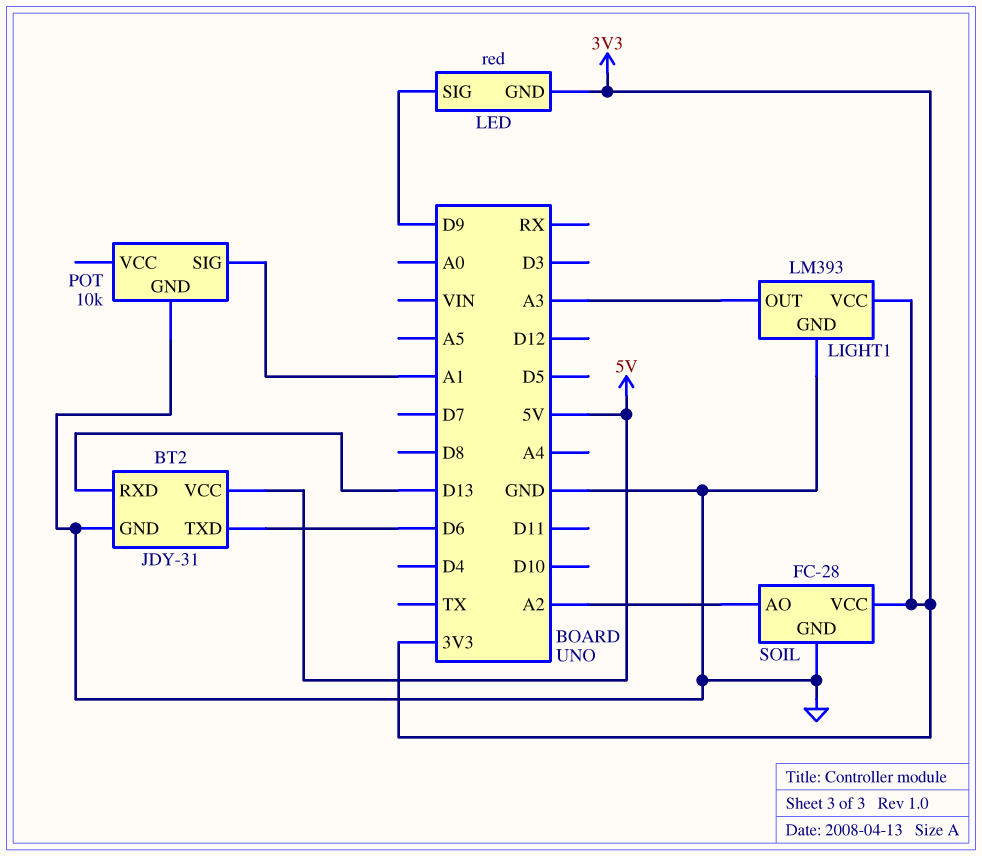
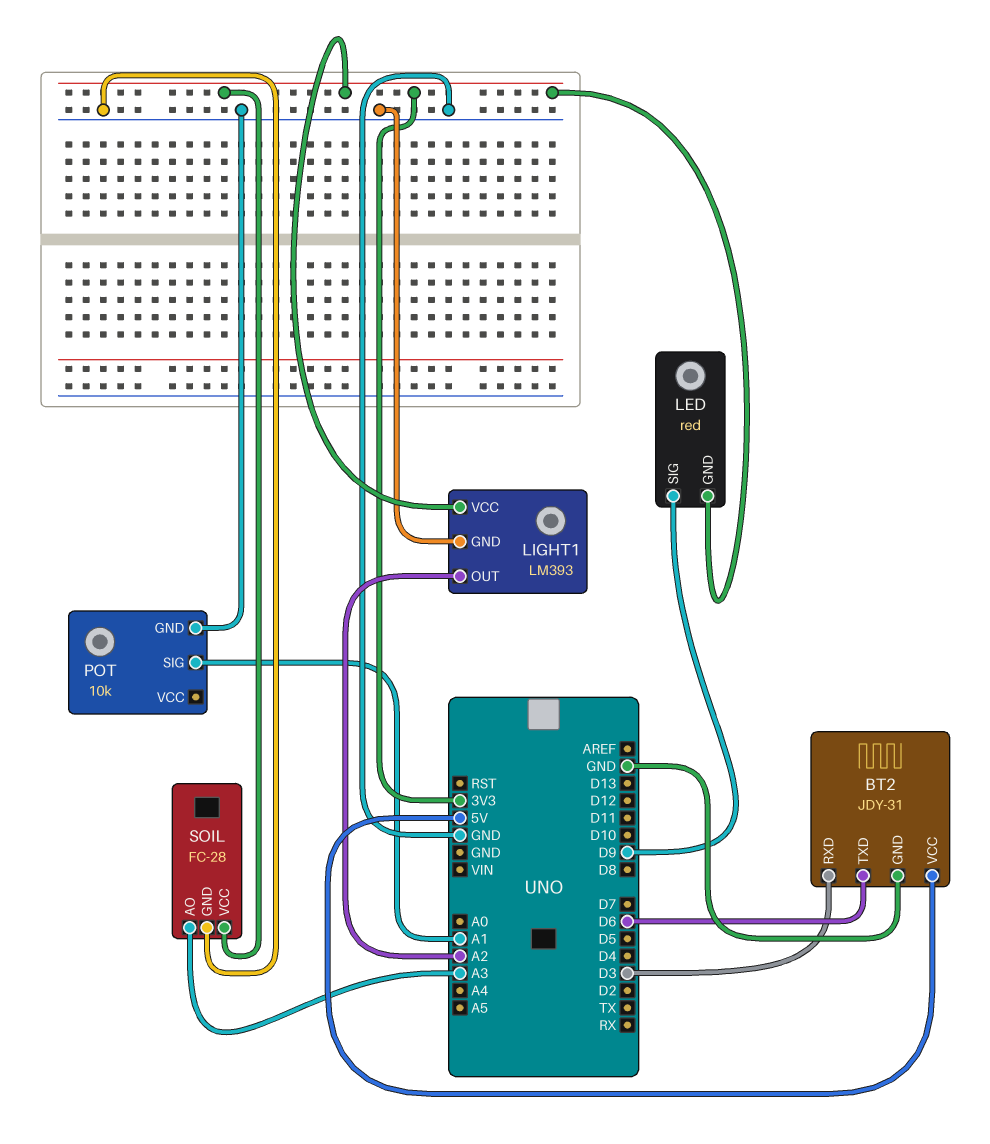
BT2 pin RXD: D13 -> D3
LIGHT1 pin OUT: A3 -> A2
SOIL pin AO: A2 -> A3

